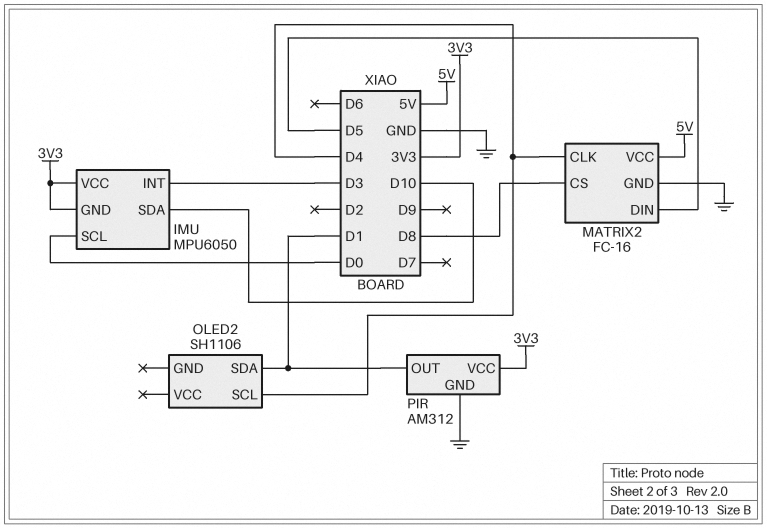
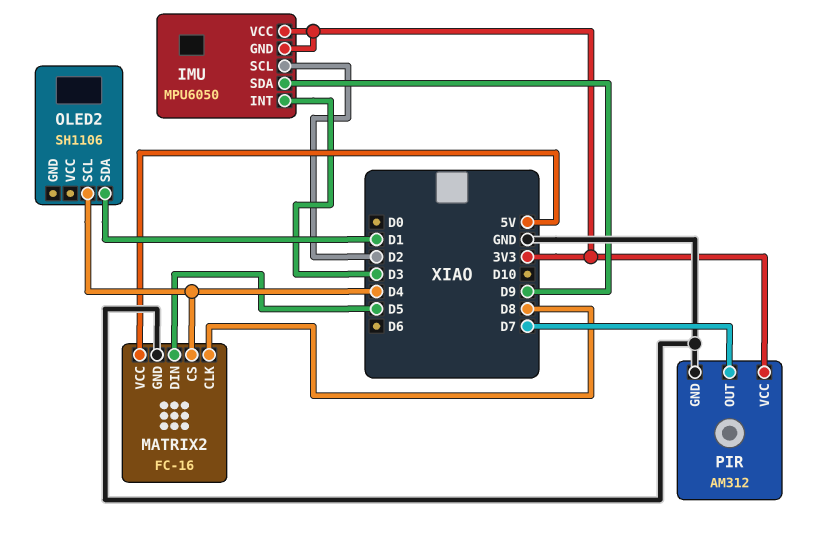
IMU pin SCL: D0 -> D2
IMU pin SDA: D10 -> D9
MATRIX2 pin CLK: D4 -> D8
MATRIX2 pin CS: D8 -> D4
PIR pin OUT: D1 -> D7

